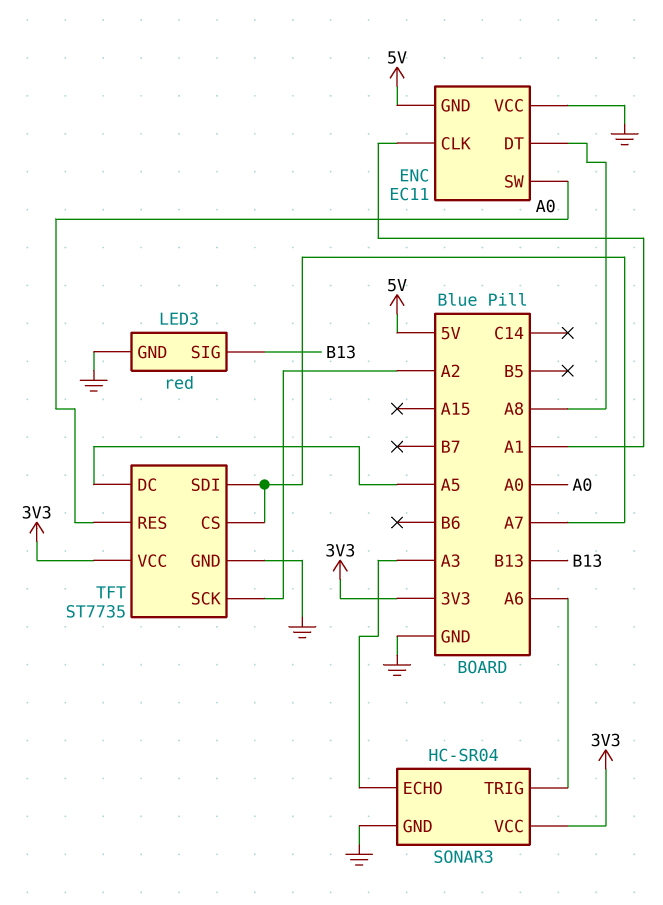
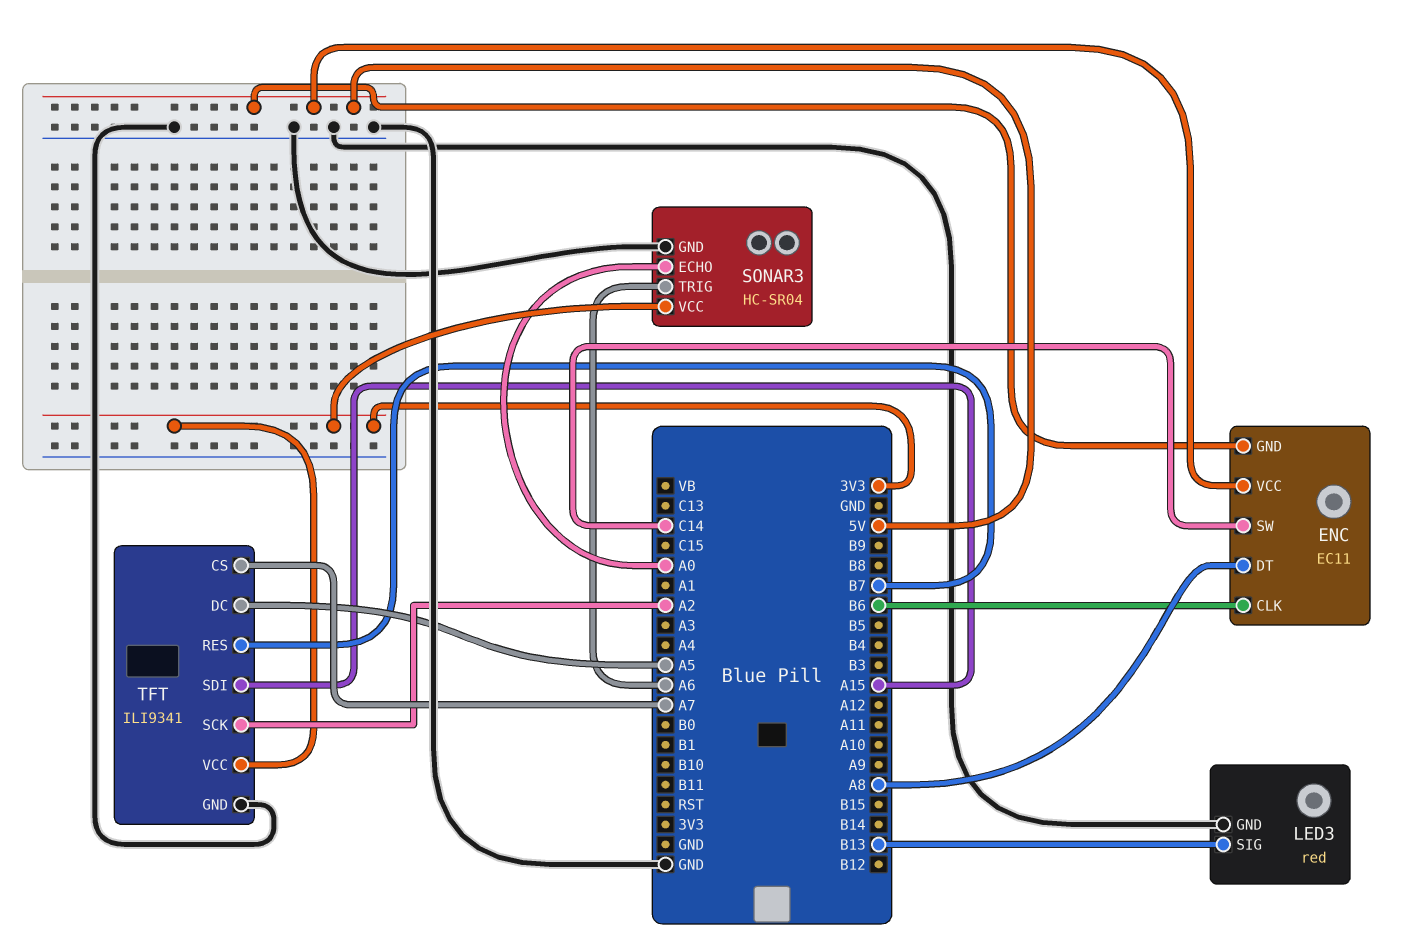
ENC pin CLK: A1 -> B6
ENC pin SW: A0 -> C14
ENC pin VCC: GND -> 5V
SONAR3 pin ECHO: A3 -> A0
TFT: ST7735 -> ILI9341
TFT pin RES: A0 -> B7
TFT pin SDI: A7 -> A15

